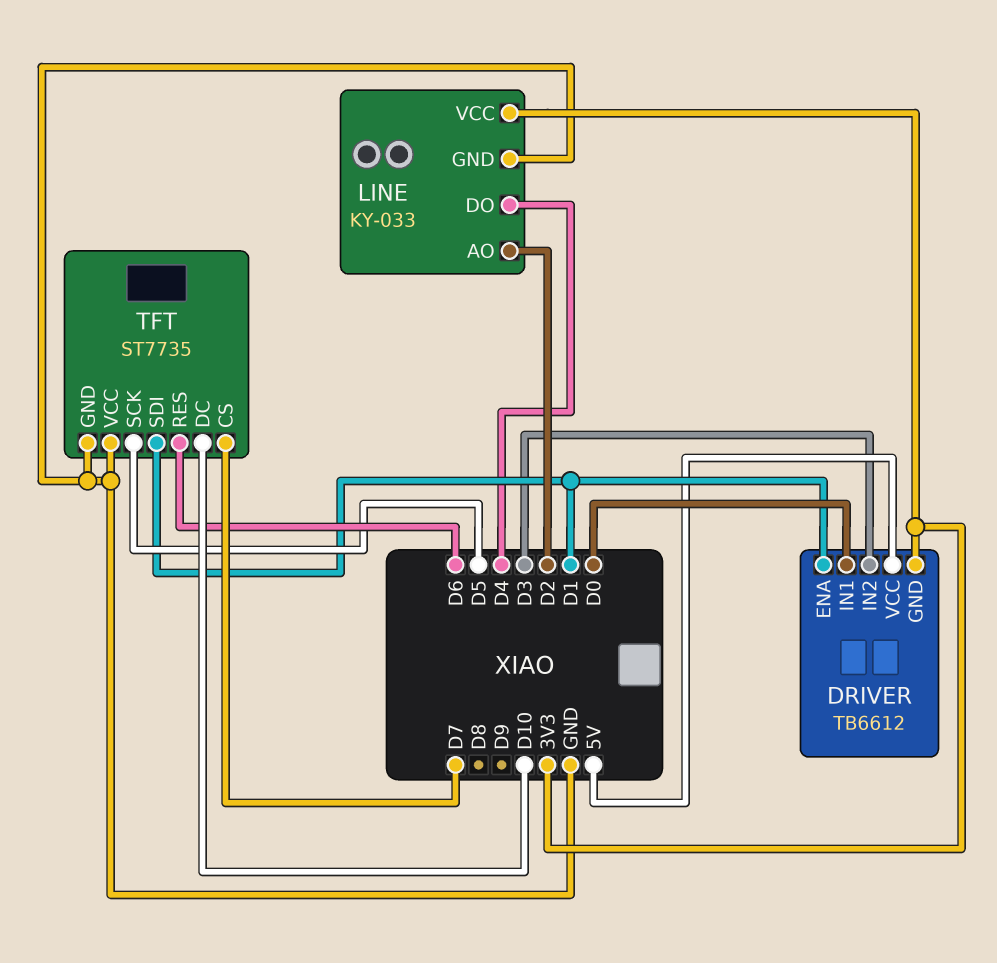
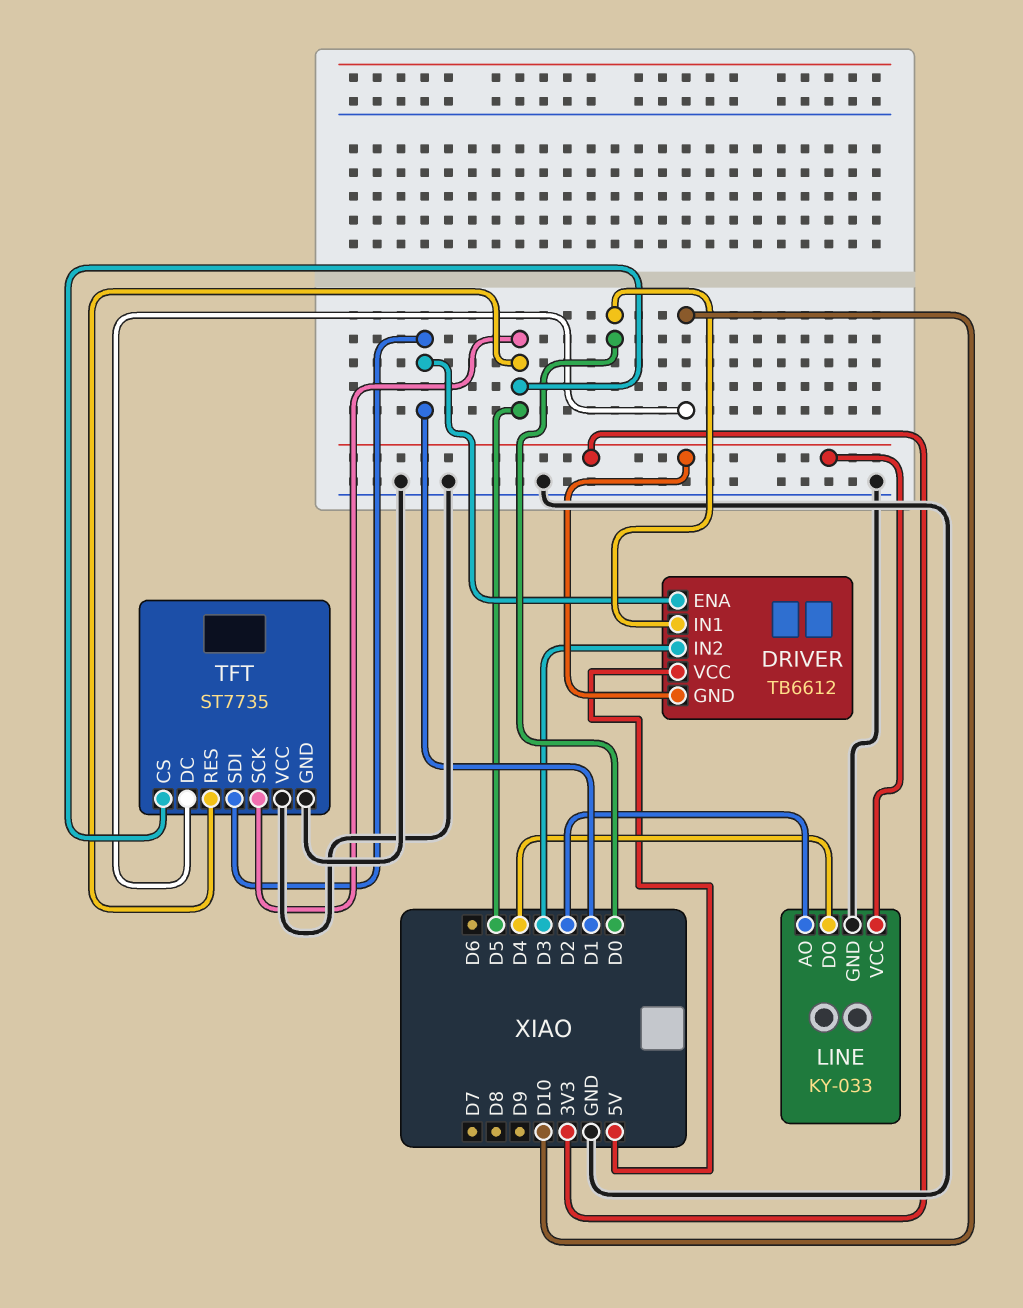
TFT pin CS: D7 -> D5
TFT pin RES: D6 -> D5

